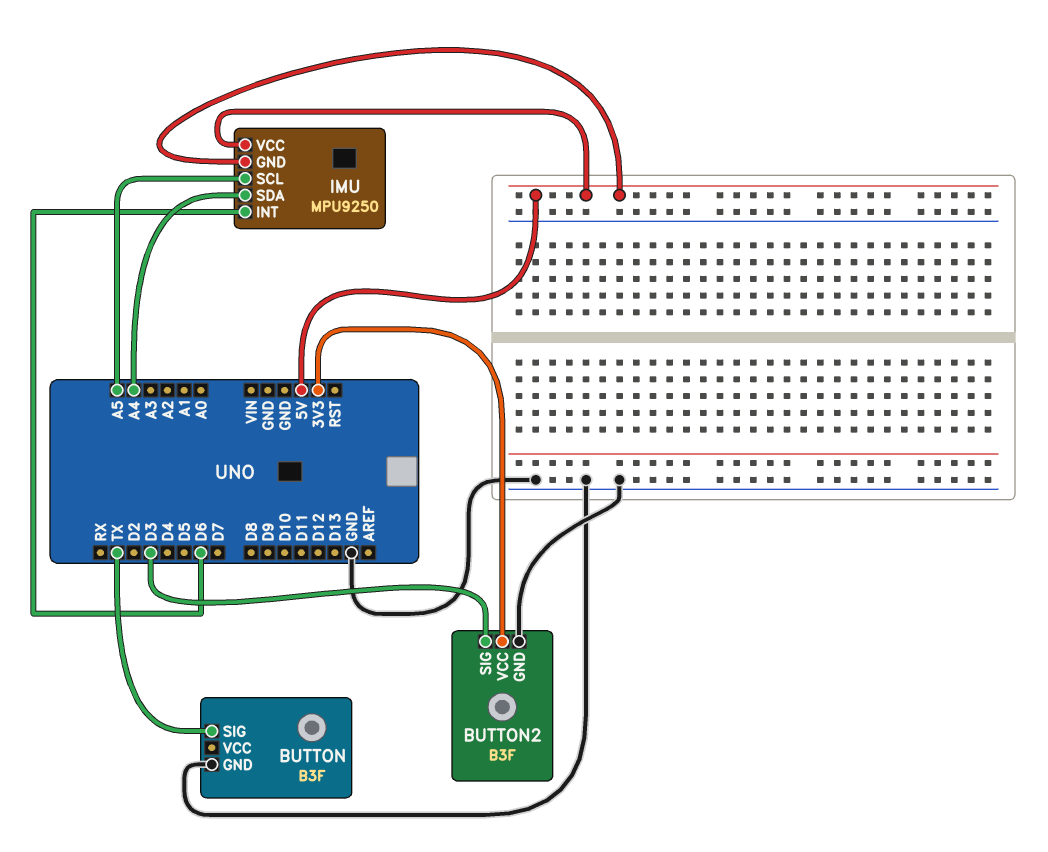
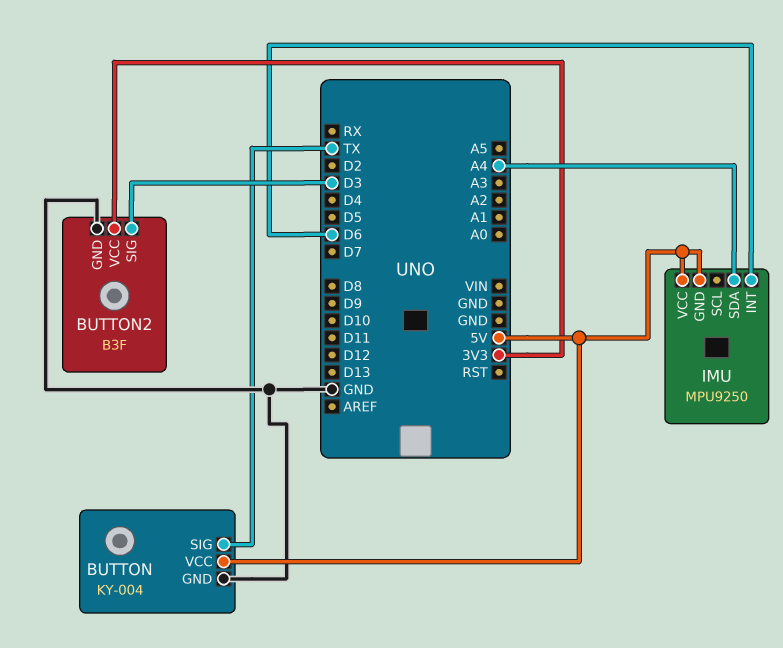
BUTTON: B3F -> KY-004
BUTTON pin VCC: none -> 5V
IMU pin SCL: A5 -> none

